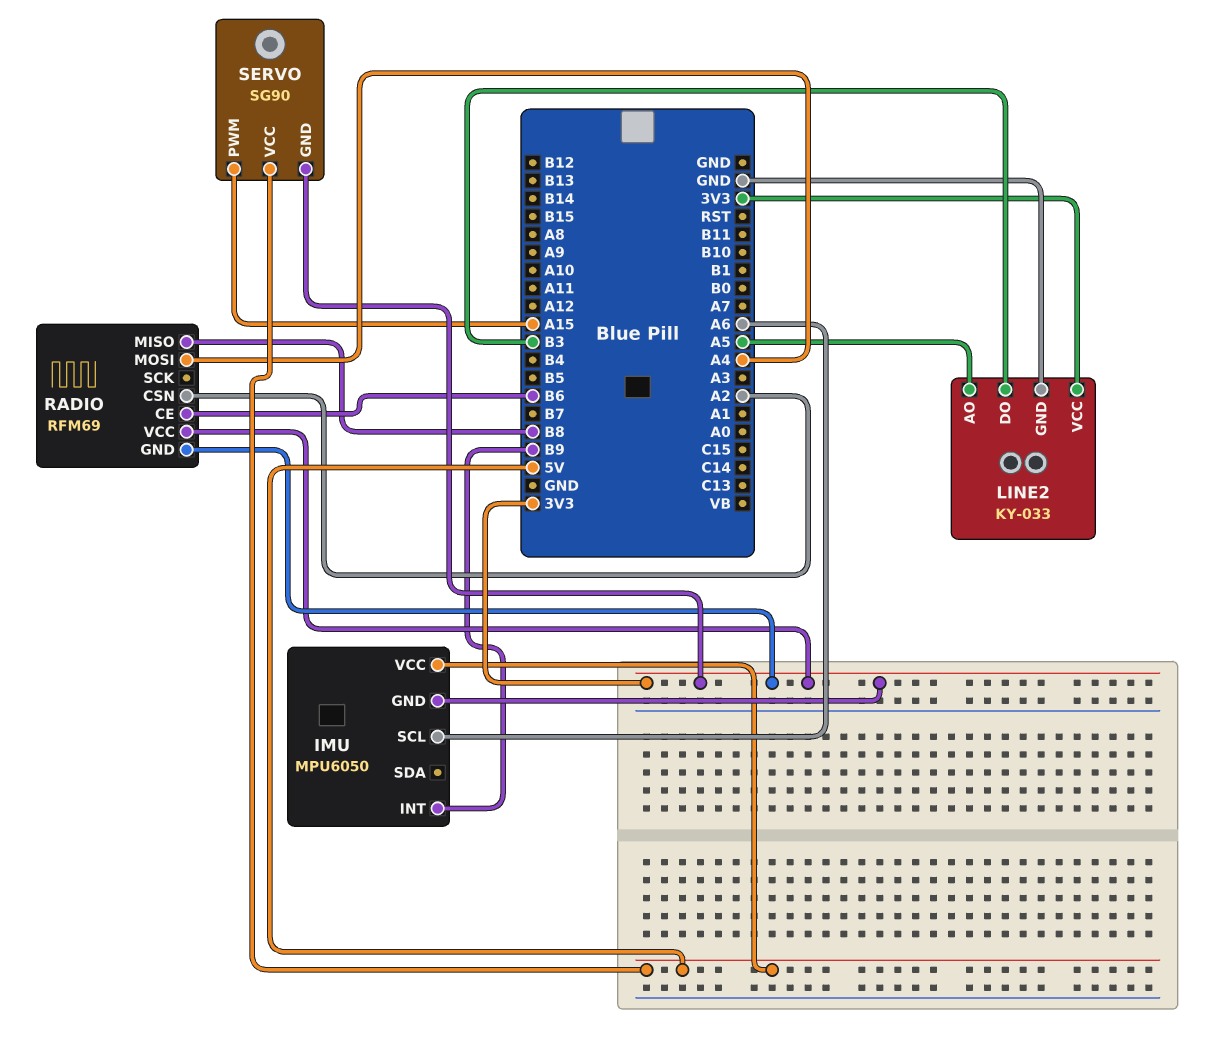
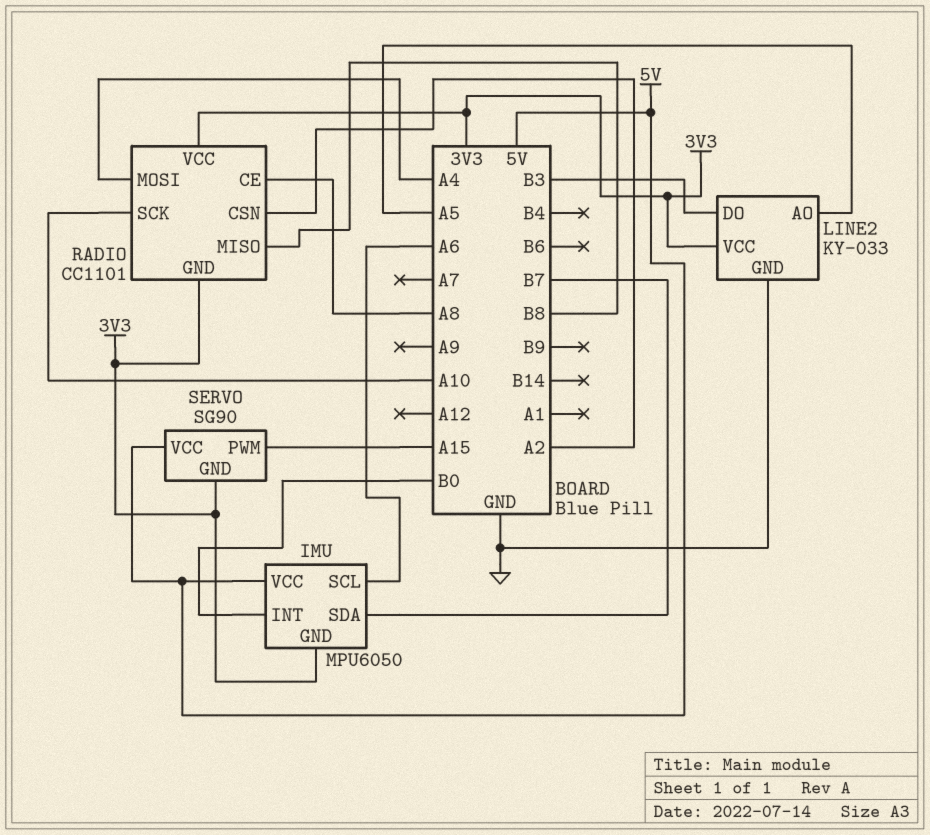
IMU pin INT: B9 -> B0
IMU pin SDA: none -> B7
RADIO: RFM69 -> CC1101
RADIO pin CE: B6 -> A8
RADIO pin SCK: none -> A10

